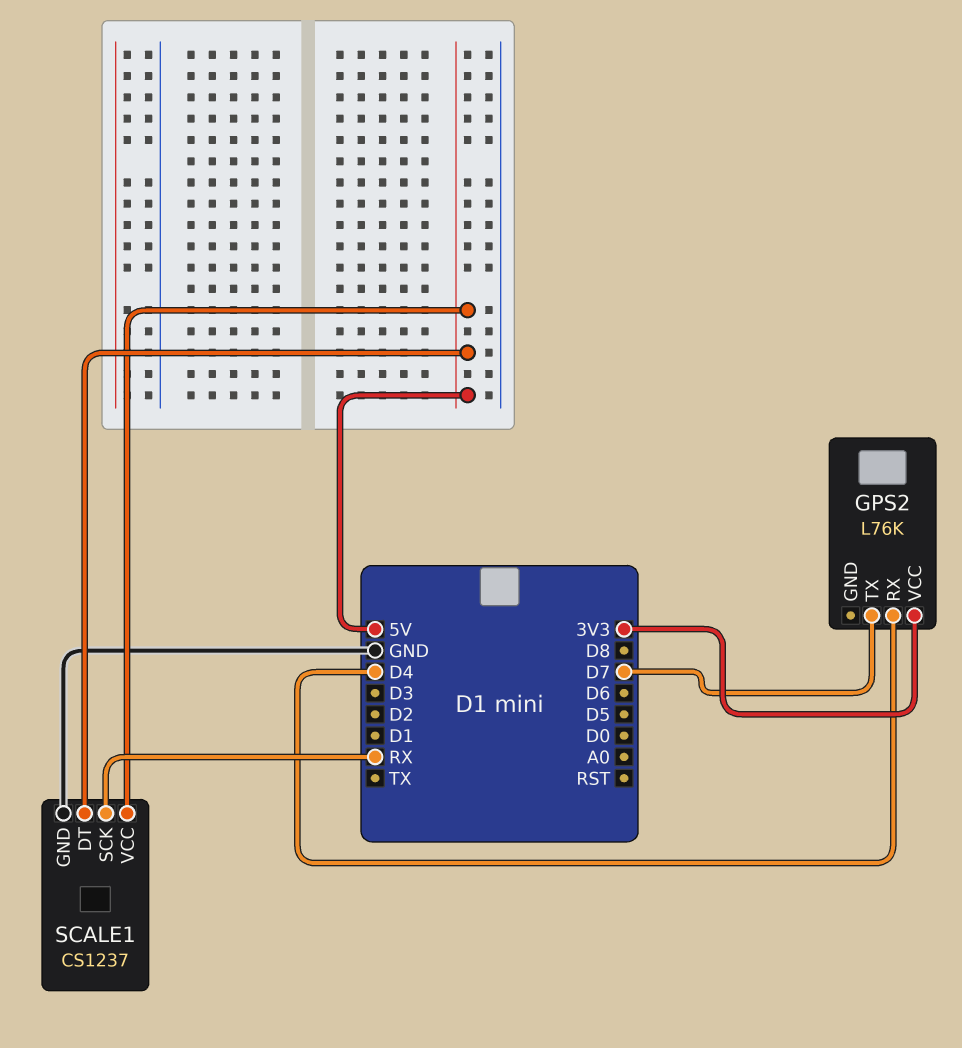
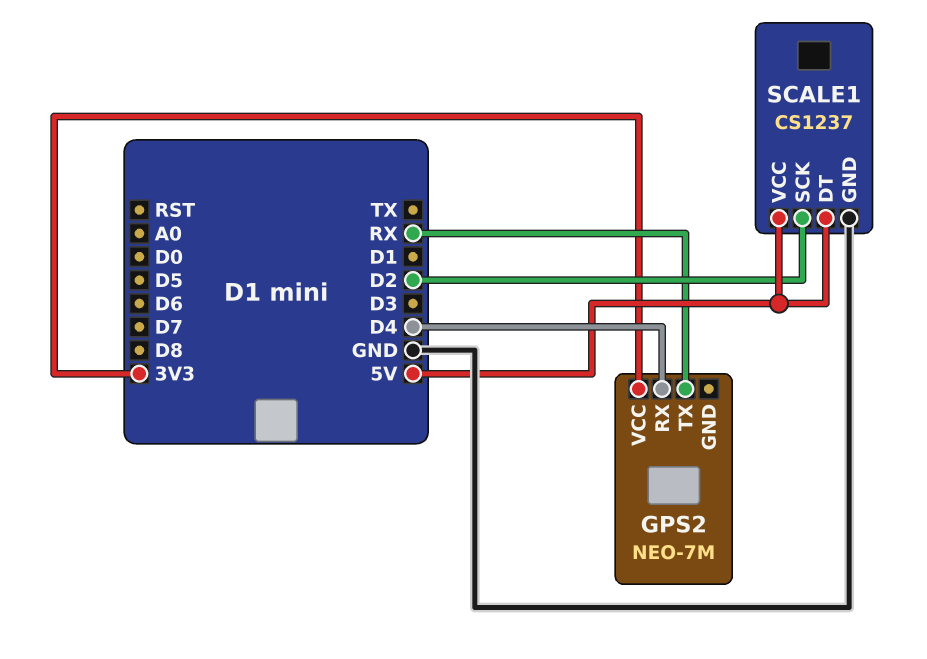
GPS2: L76K -> NEO-7M
GPS2 pin TX: D7 -> RX
SCALE1 pin SCK: RX -> D2

